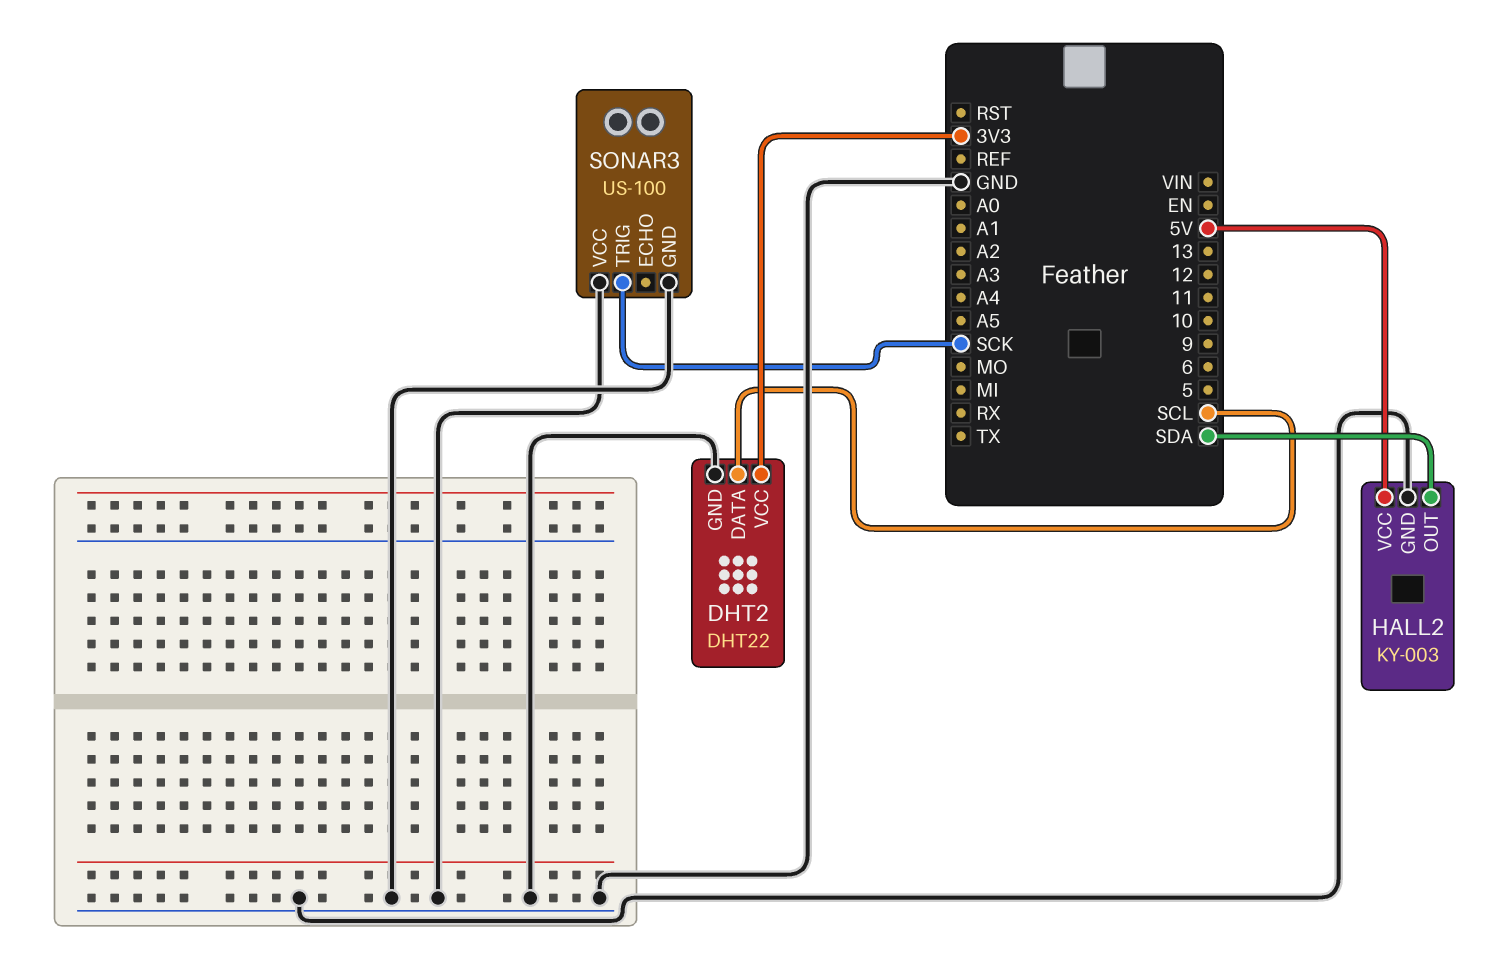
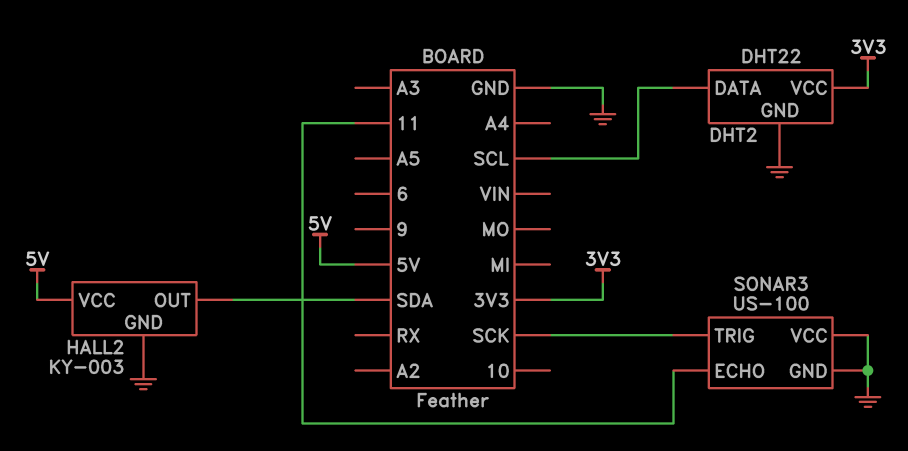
SONAR3 pin ECHO: none -> 11

